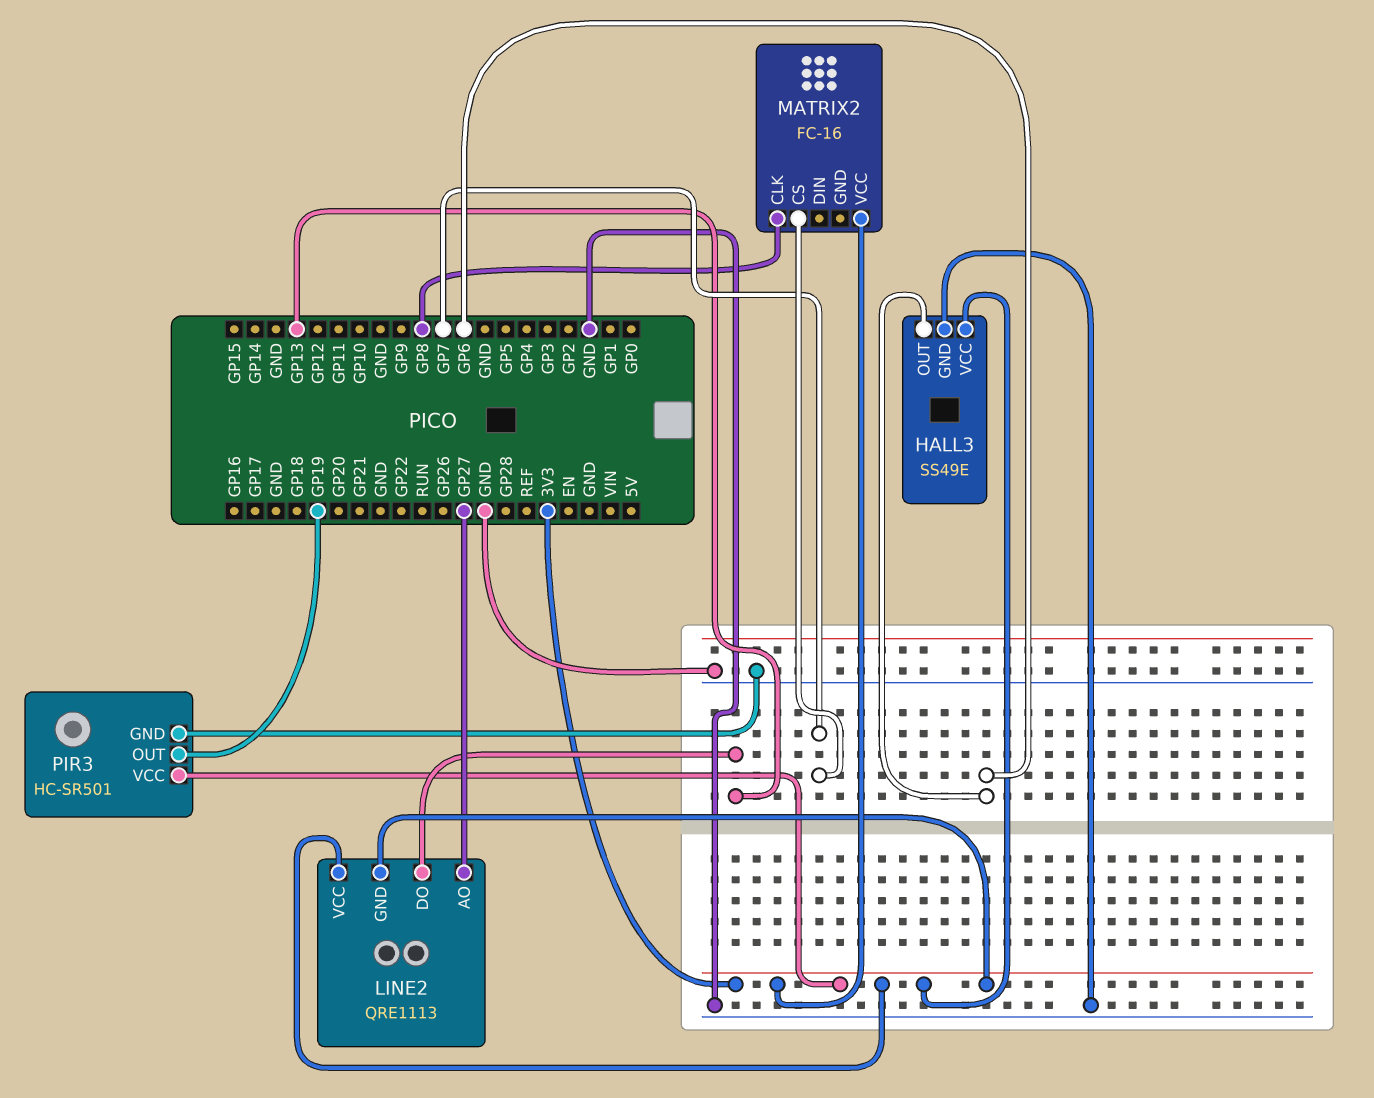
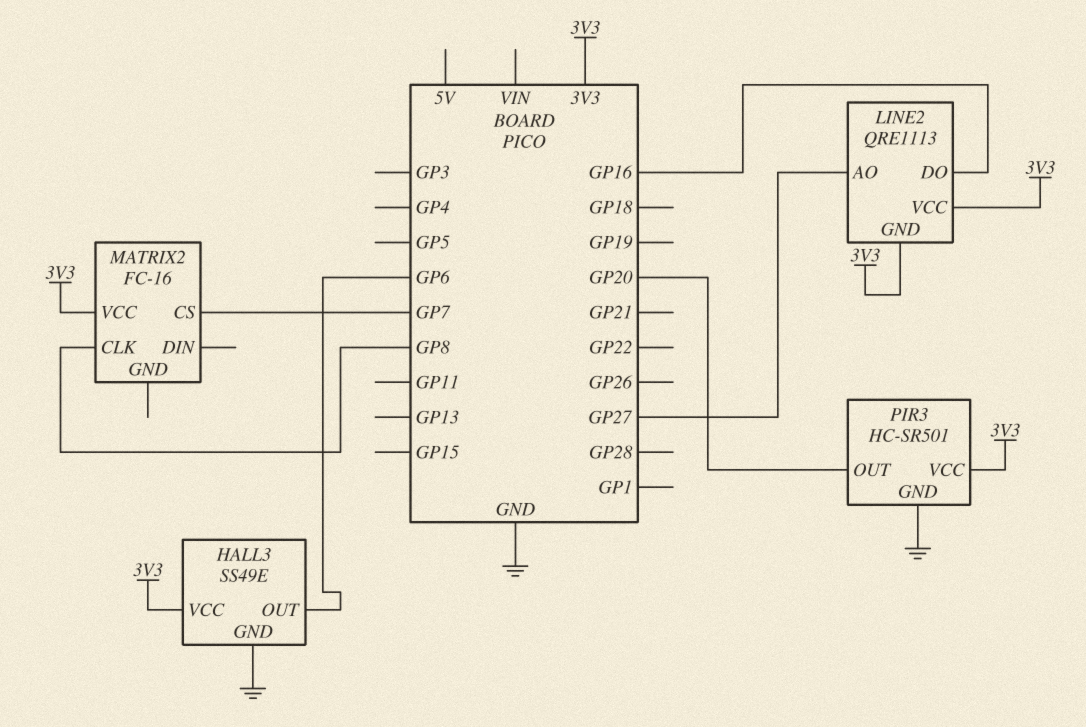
LINE2 pin DO: GP13 -> GP16
PIR3 pin OUT: GP19 -> GP20

